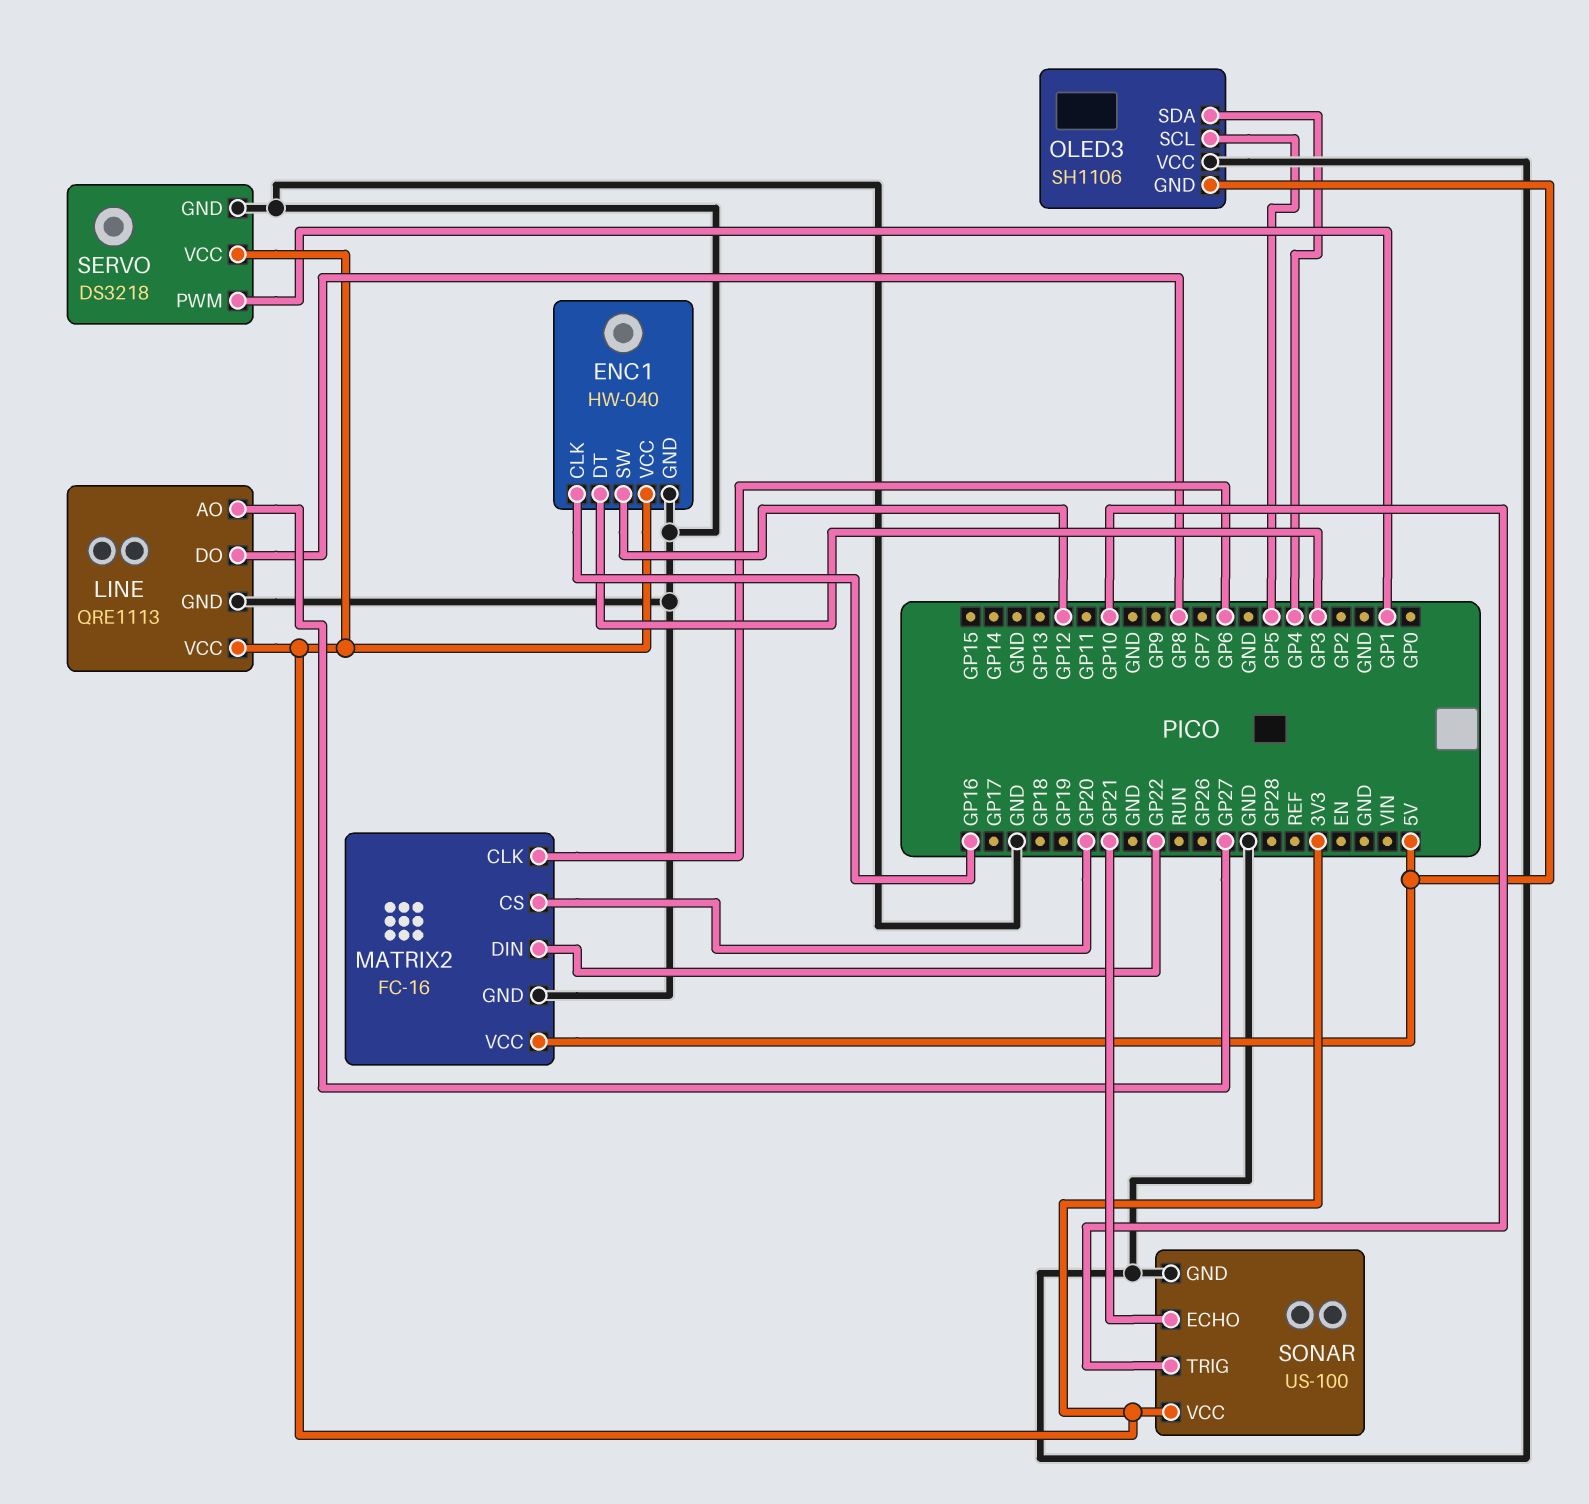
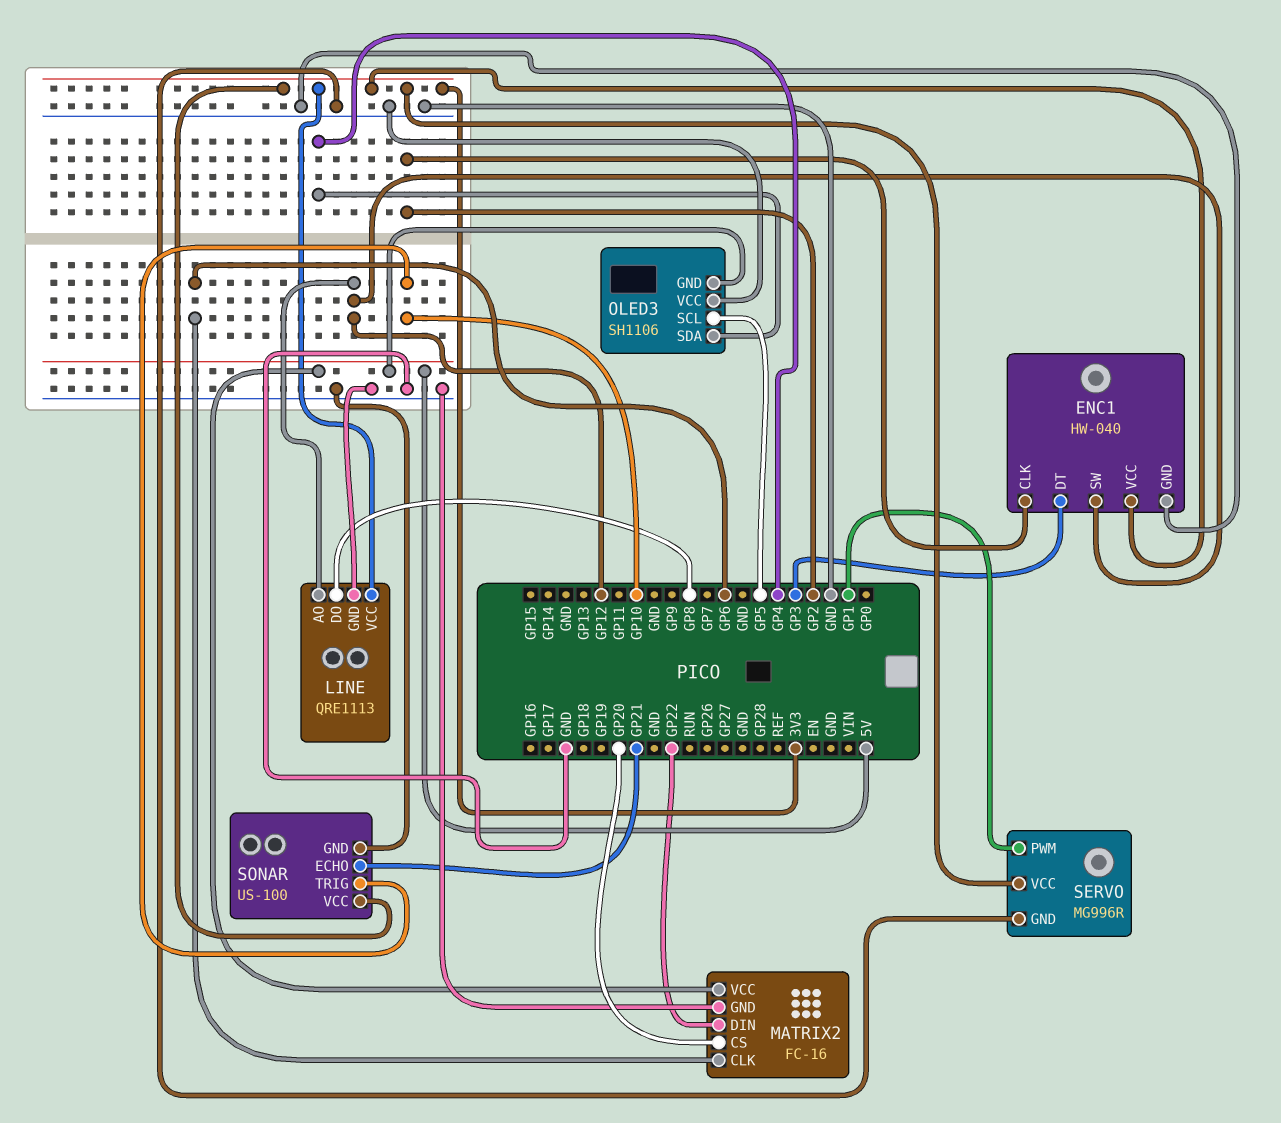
ENC1 pin CLK: GP16 -> GP2
LINE pin AO: GP27 -> GP12
SERVO: DS3218 -> MG996R

